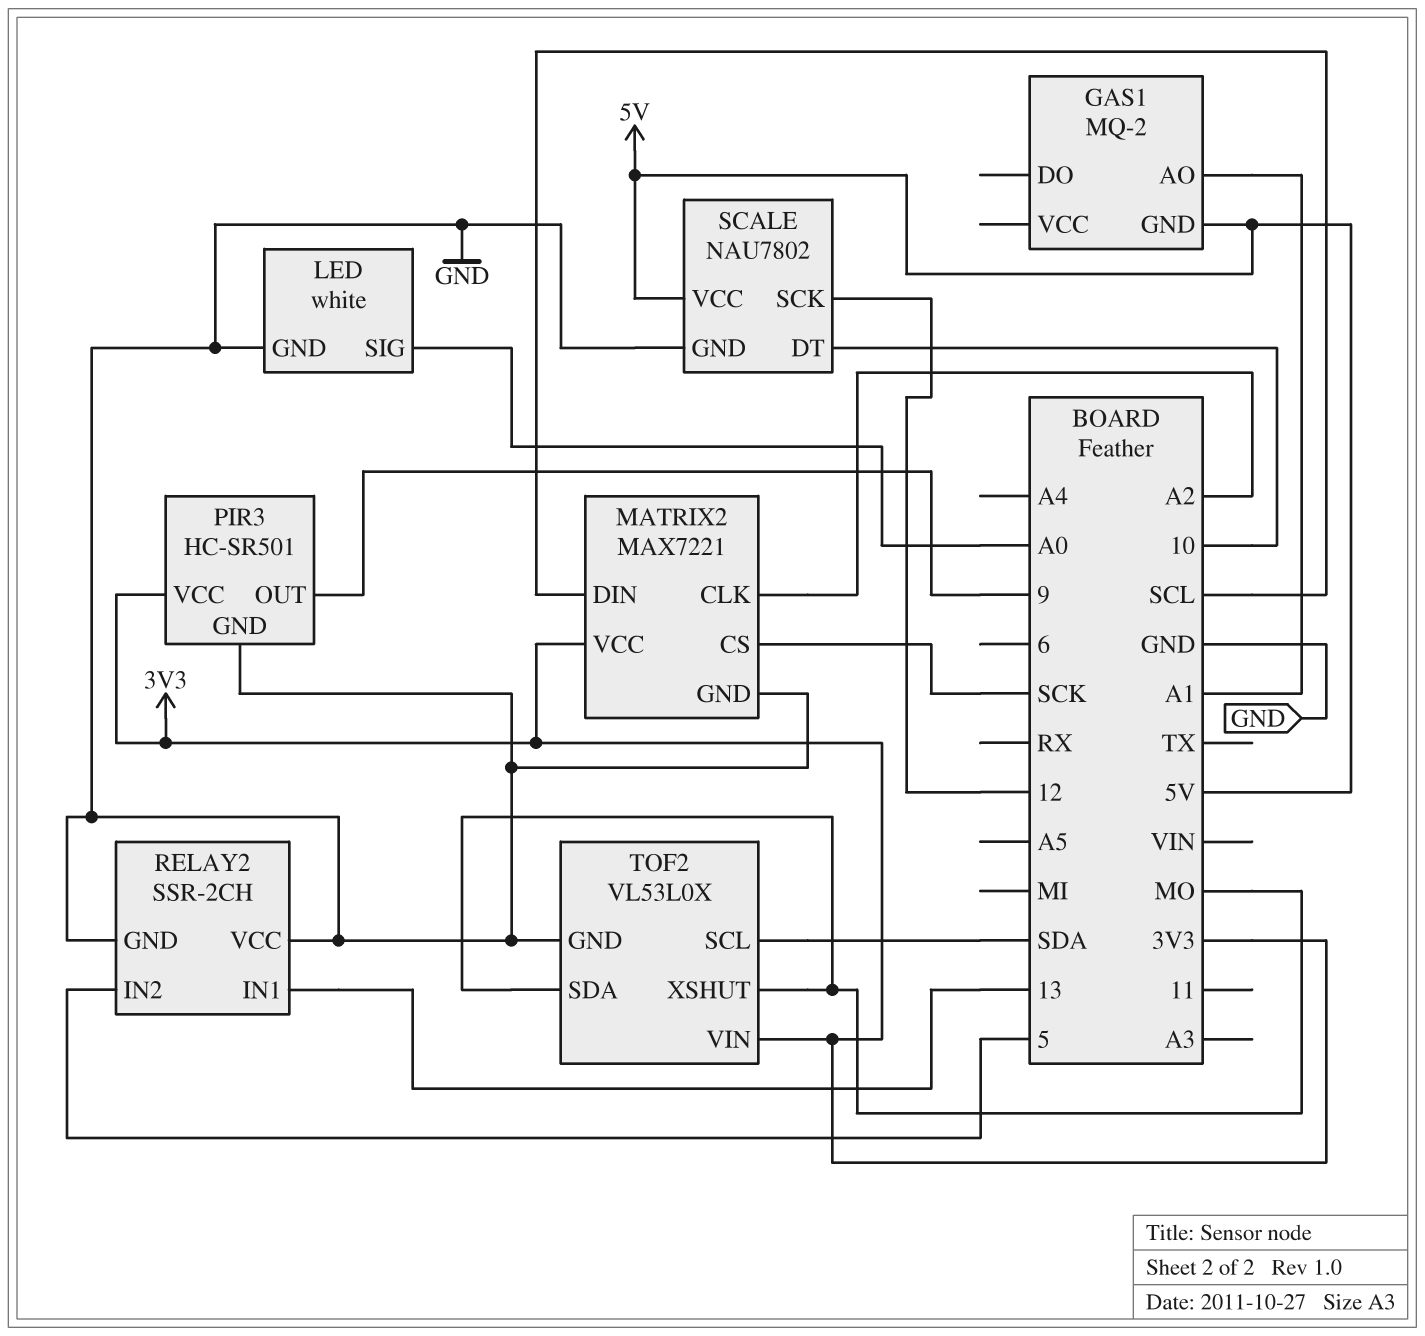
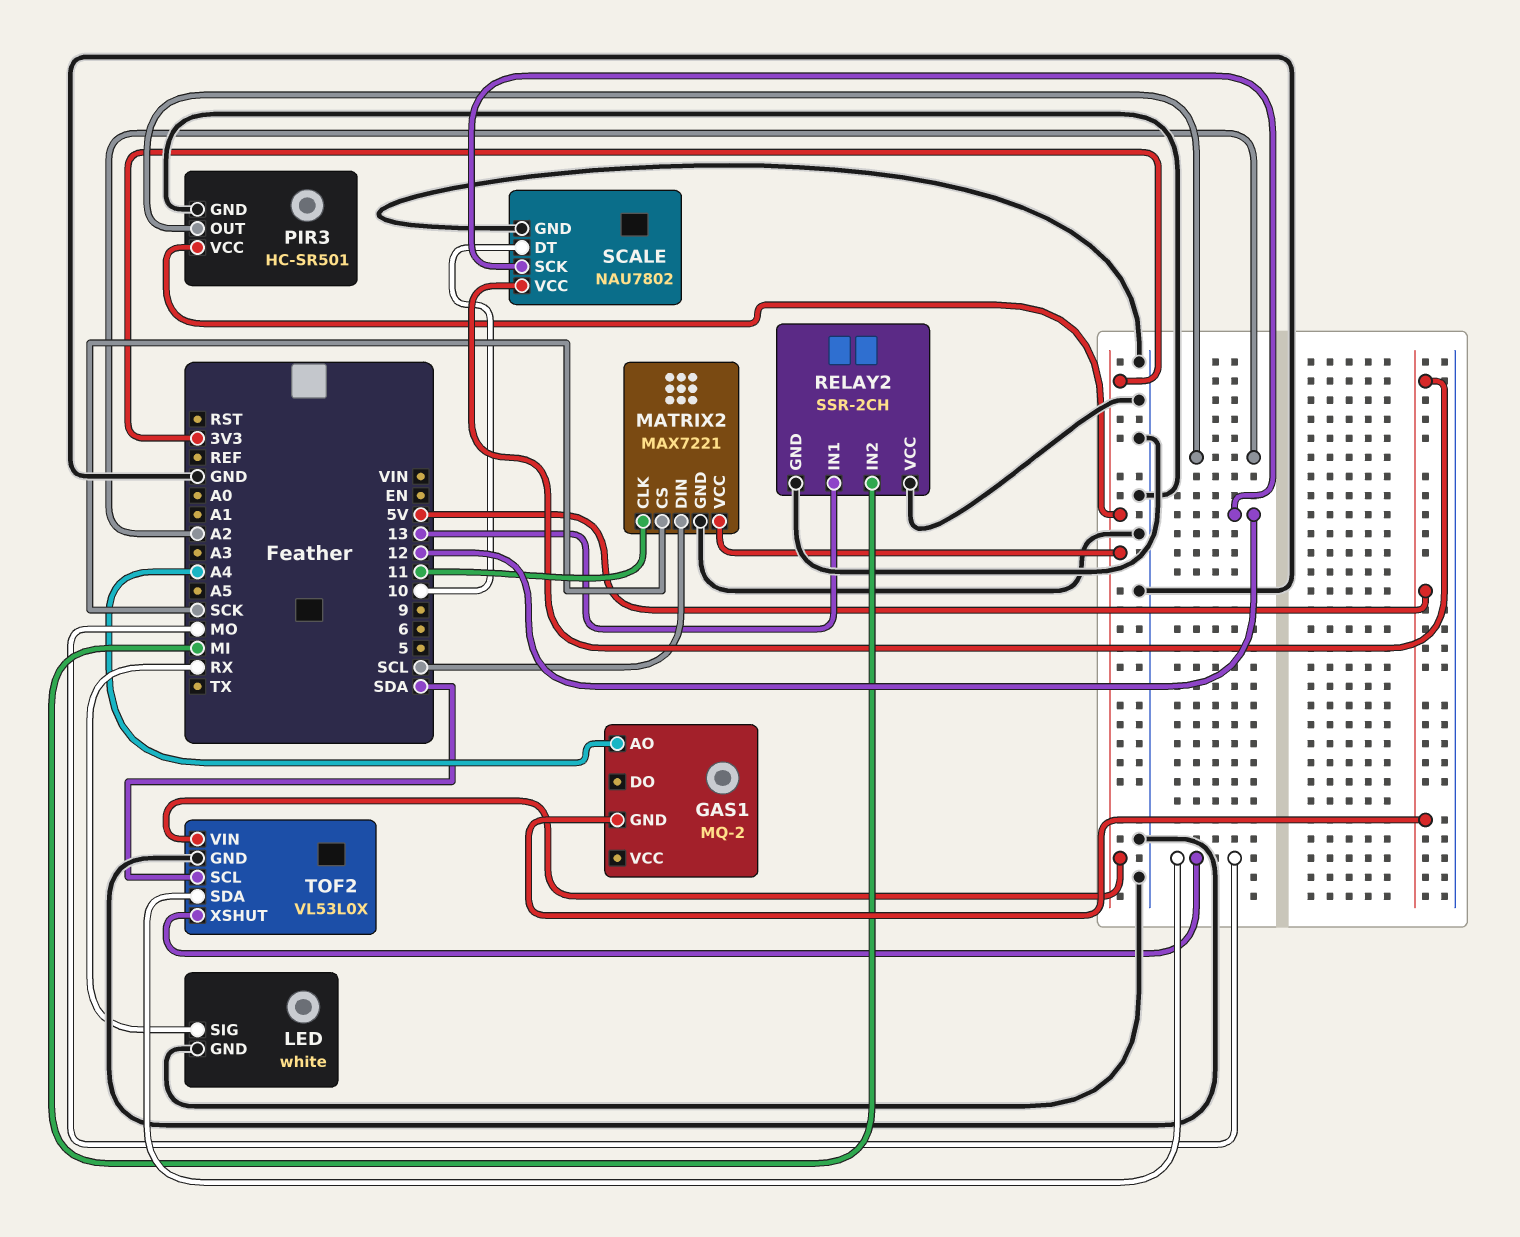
GAS1 pin AO: A1 -> A4
LED pin SIG: A0 -> RX
MATRIX2 pin CLK: A2 -> 11
PIR3 pin OUT: 9 -> A2
RELAY2 pin IN2: 5 -> MI

